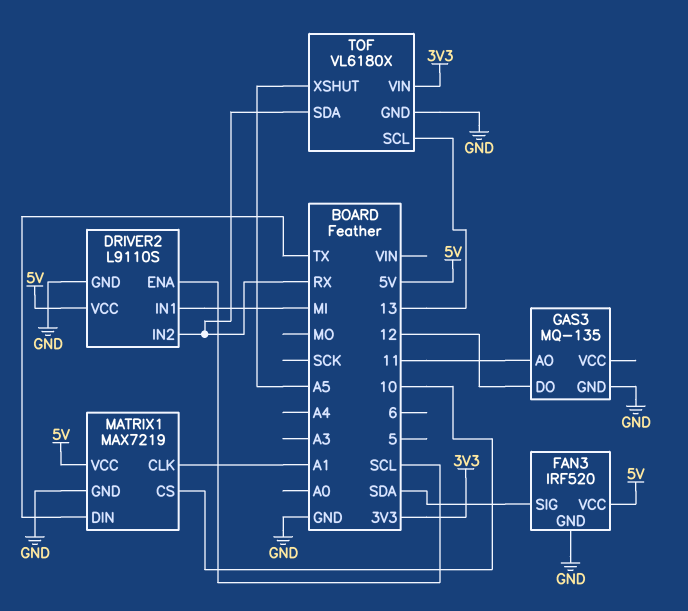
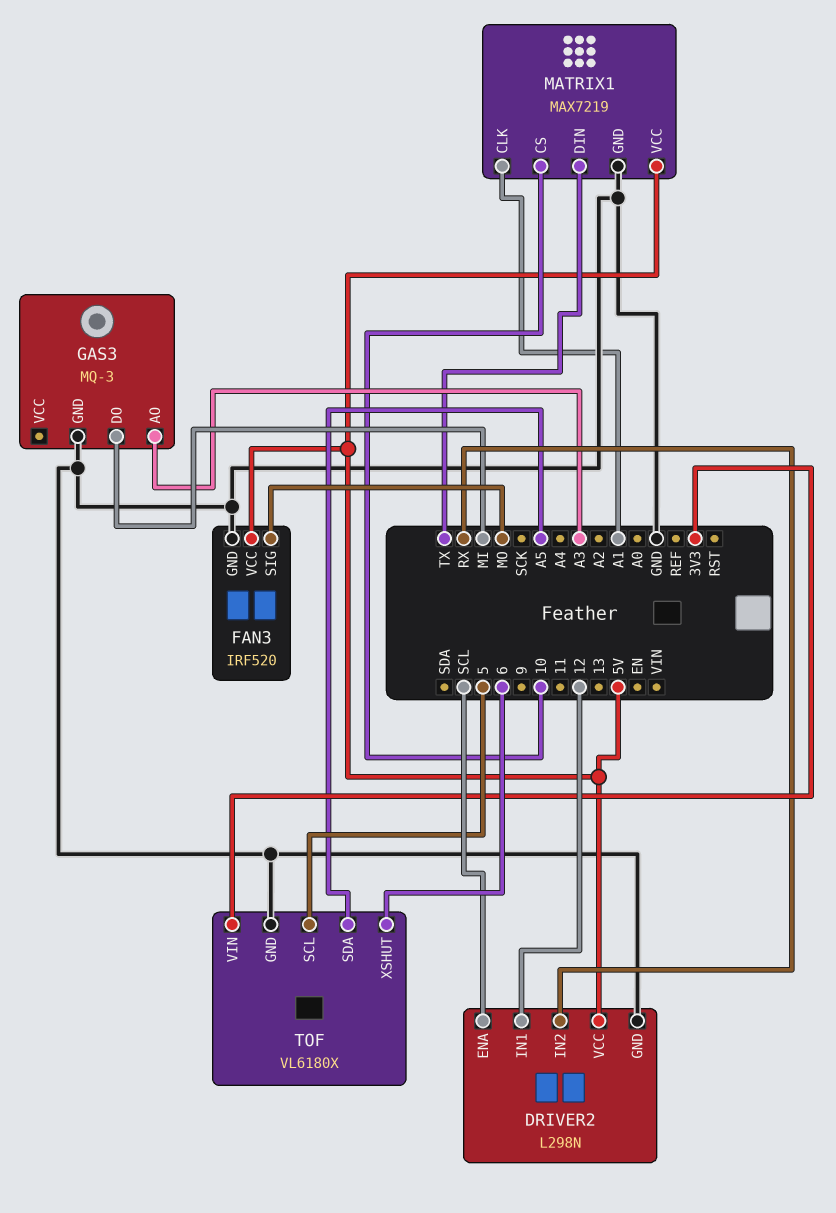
DRIVER2: L9110S -> L298N
DRIVER2 pin IN1: MI -> 12
FAN3 pin SIG: SDA -> MO
GAS3: MQ-135 -> MQ-3
GAS3 pin AO: 11 -> A3
GAS3 pin DO: 12 -> MI
TOF pin SCL: 13 -> 5
TOF pin SDA: RX -> A5
TOF pin XSHUT: A5 -> 6

